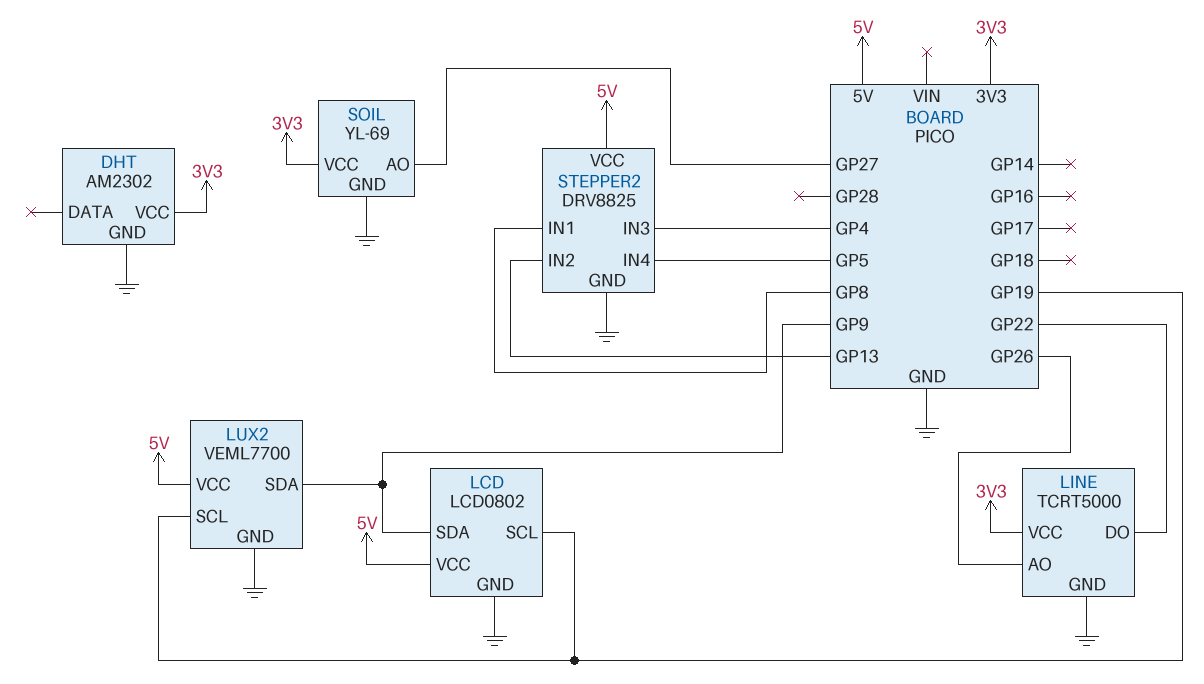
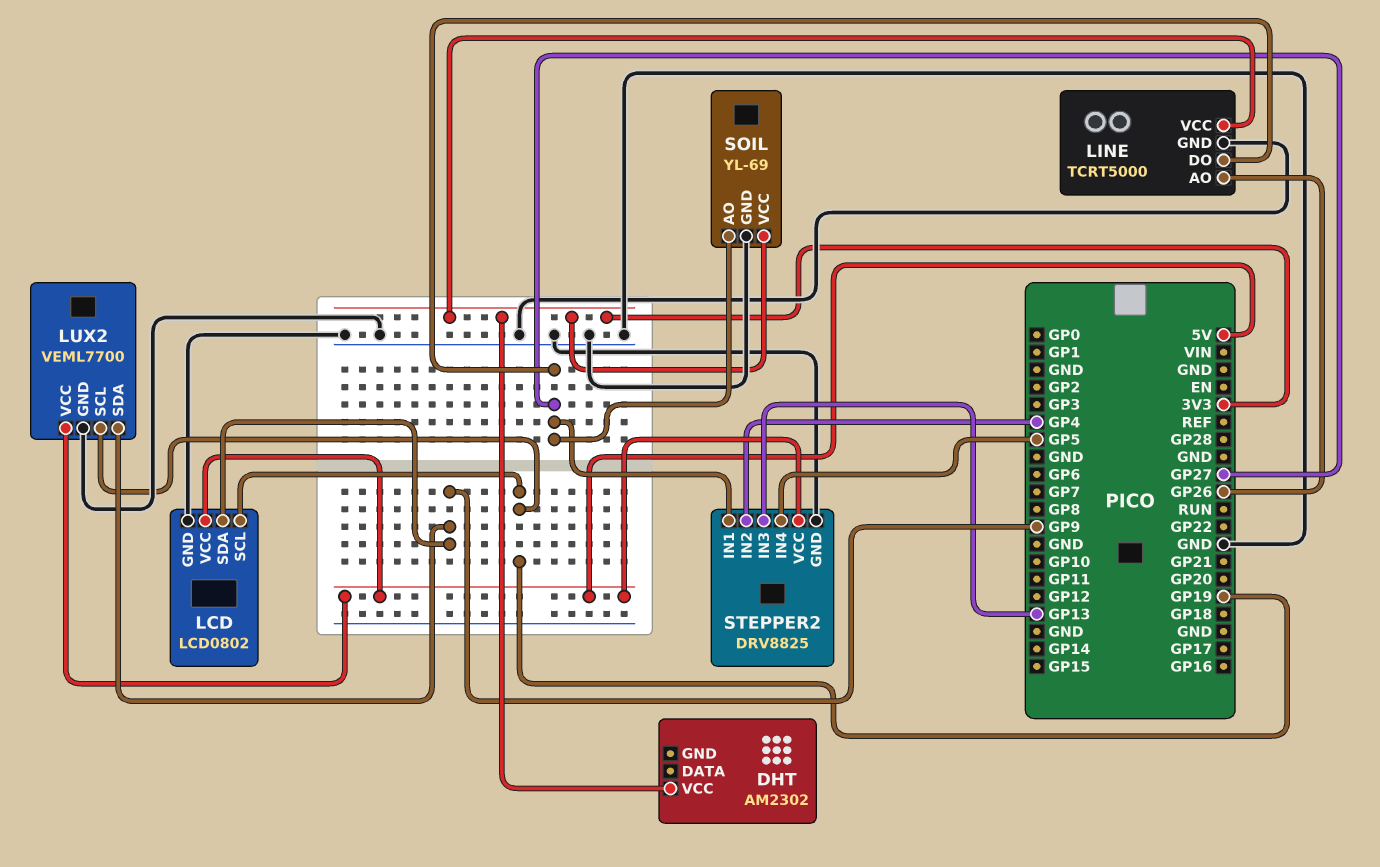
DHT pin GND: GND -> none
LINE pin DO: GP22 -> GP27
STEPPER2 pin IN1: GP8 -> GP27
STEPPER2 pin IN2: GP13 -> GP4
STEPPER2 pin IN3: GP4 -> GP13

